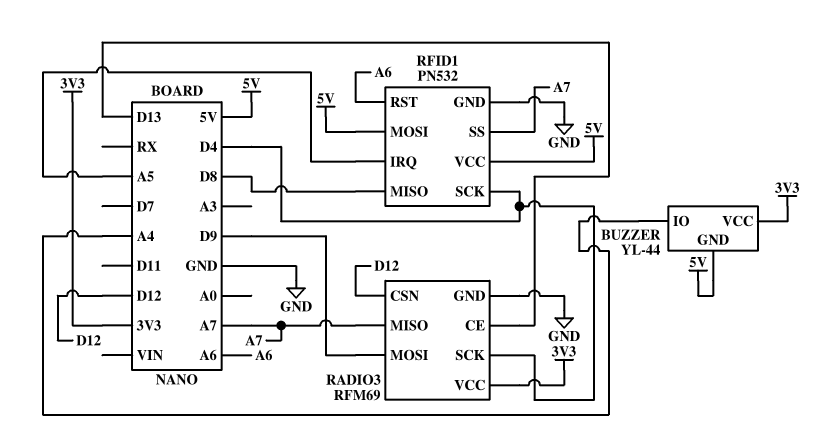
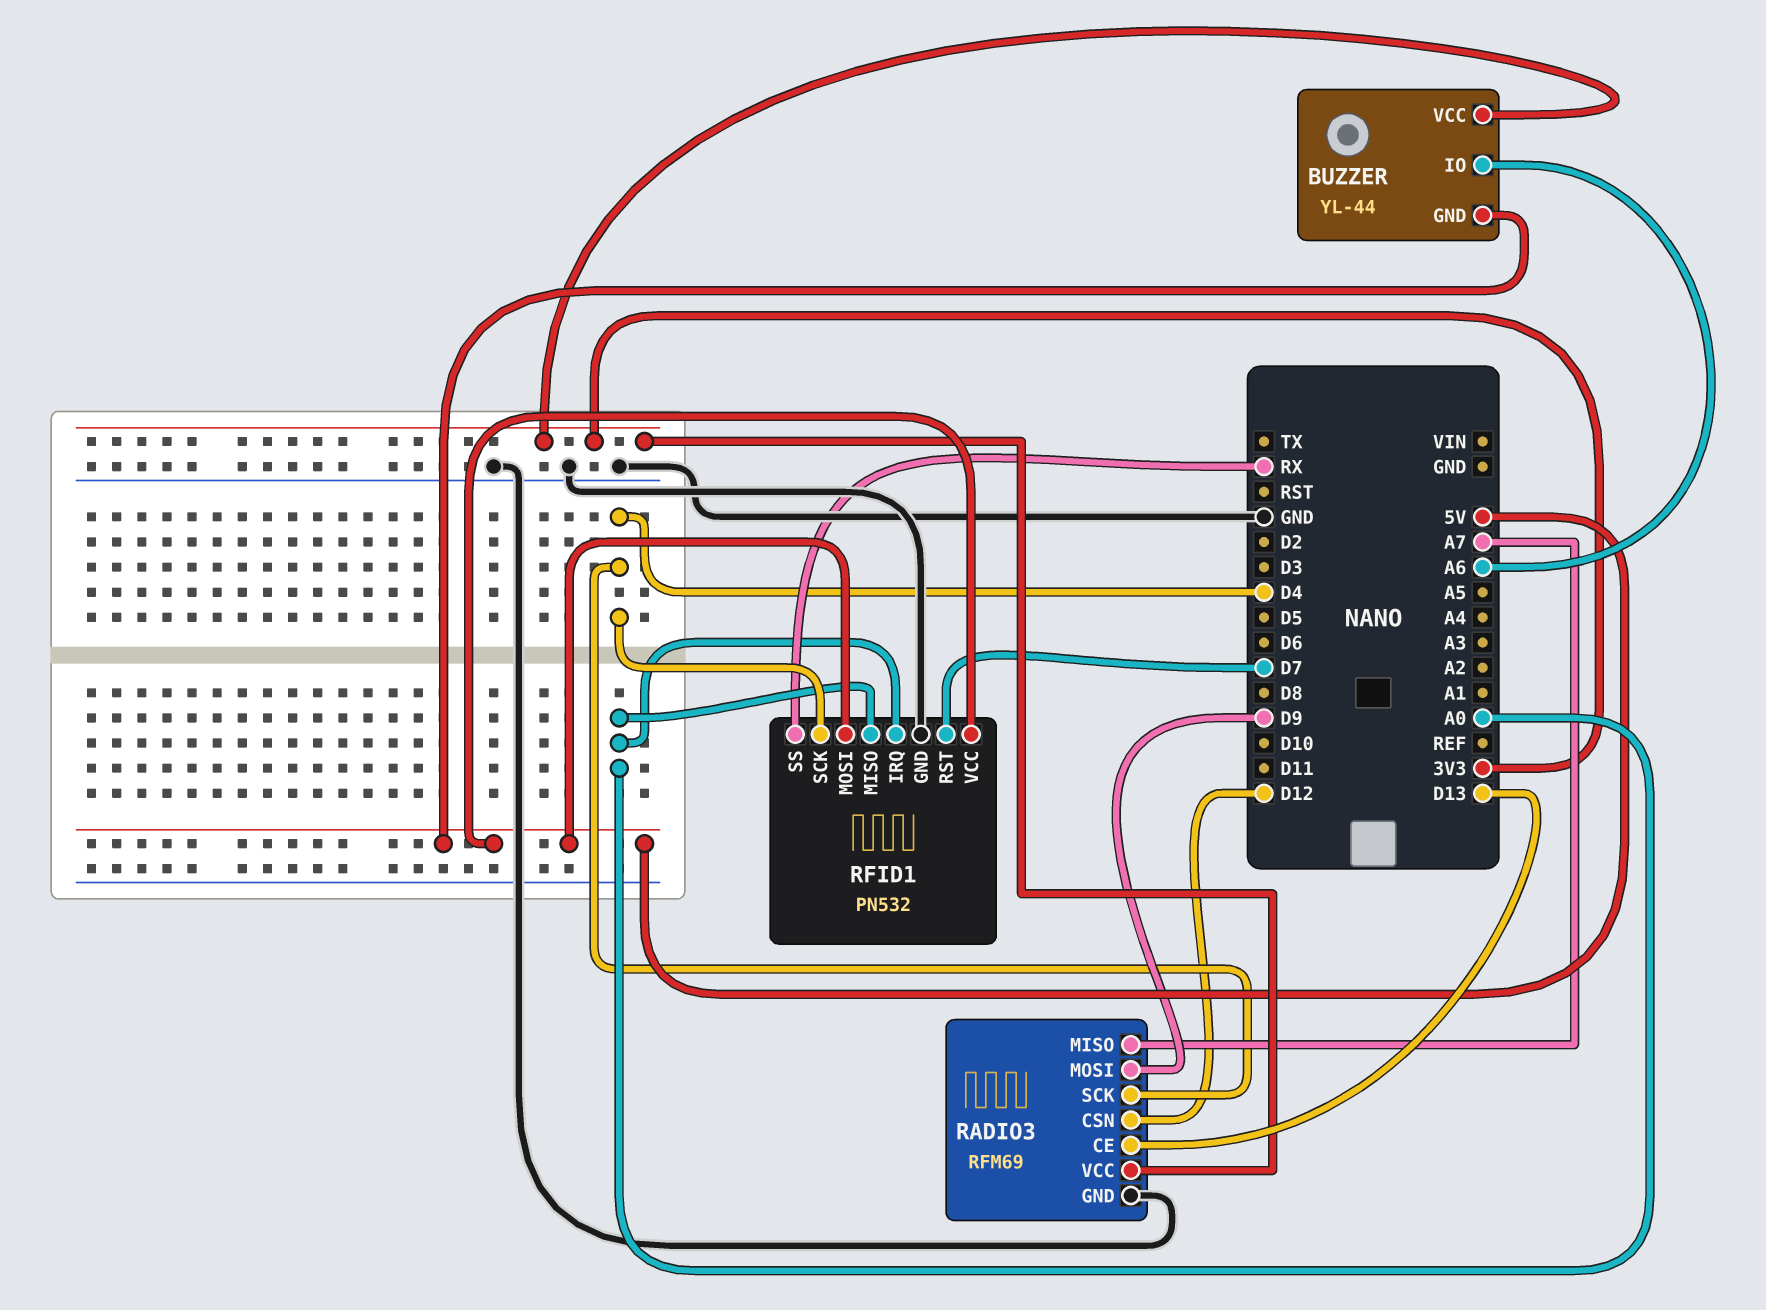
BUZZER pin IO: A4 -> A6
RFID1 pin IRQ: A5 -> A0
RFID1 pin MISO: D8 -> A0
RFID1 pin RST: A6 -> D7
RFID1 pin SS: A7 -> RX

